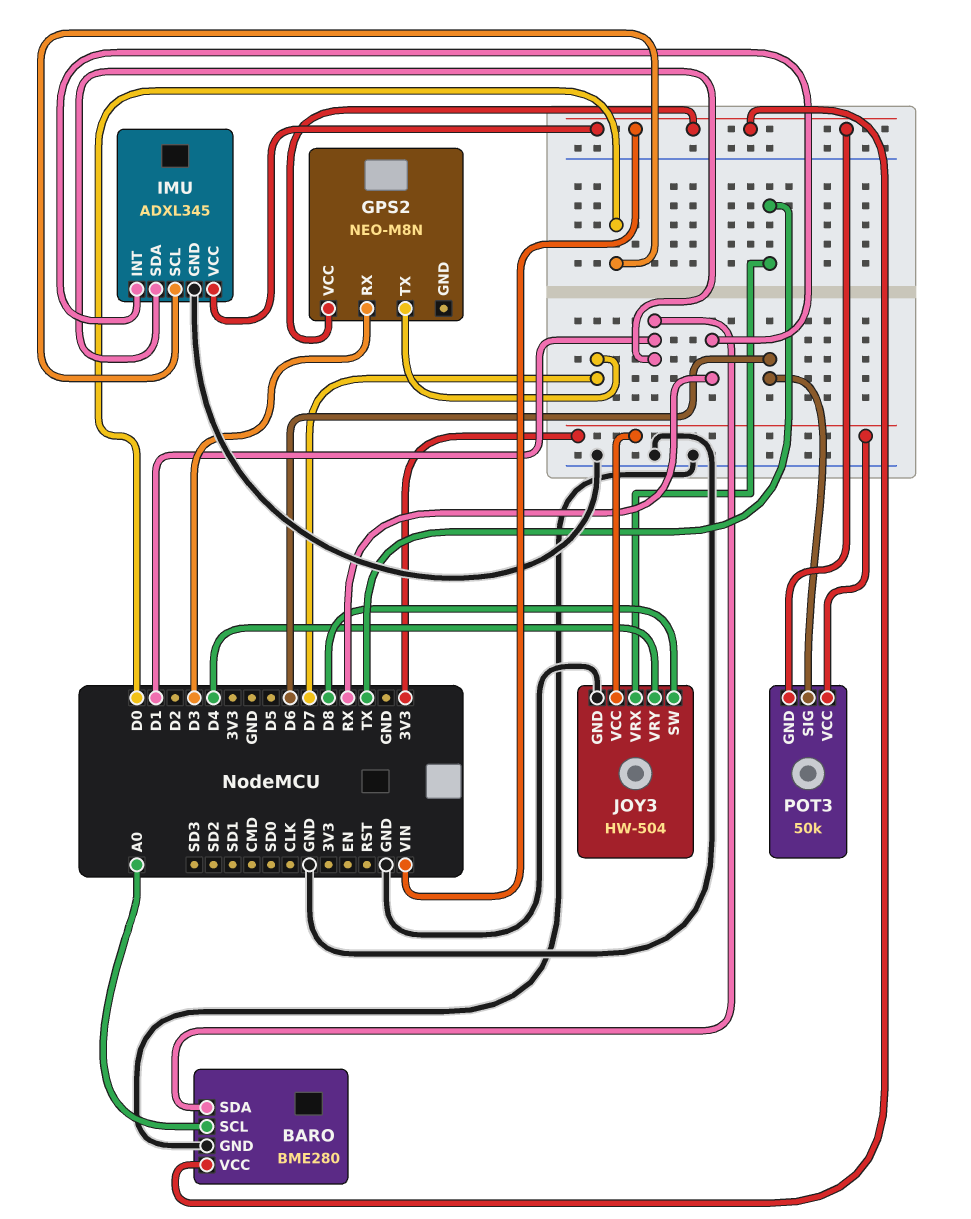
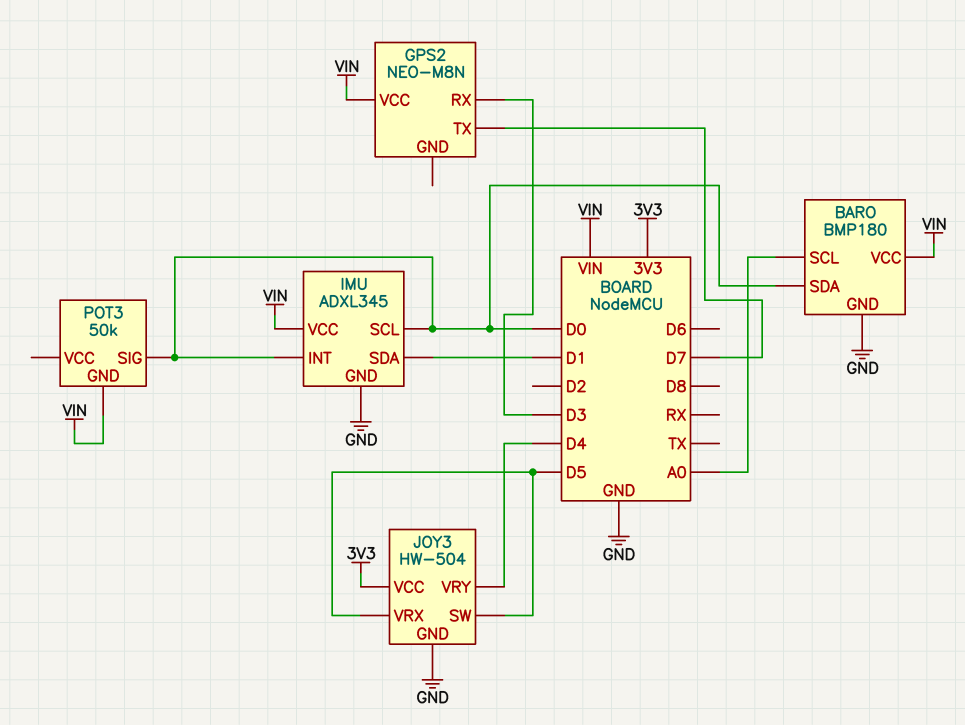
BARO: BME280 -> BMP180
BARO pin SDA: D1 -> D0
IMU pin INT: RX -> D0
JOY3 pin SW: D8 -> D5
JOY3 pin VRX: TX -> D5
POT3 pin SIG: D6 -> D0
POT3 pin VCC: 3V3 -> none

